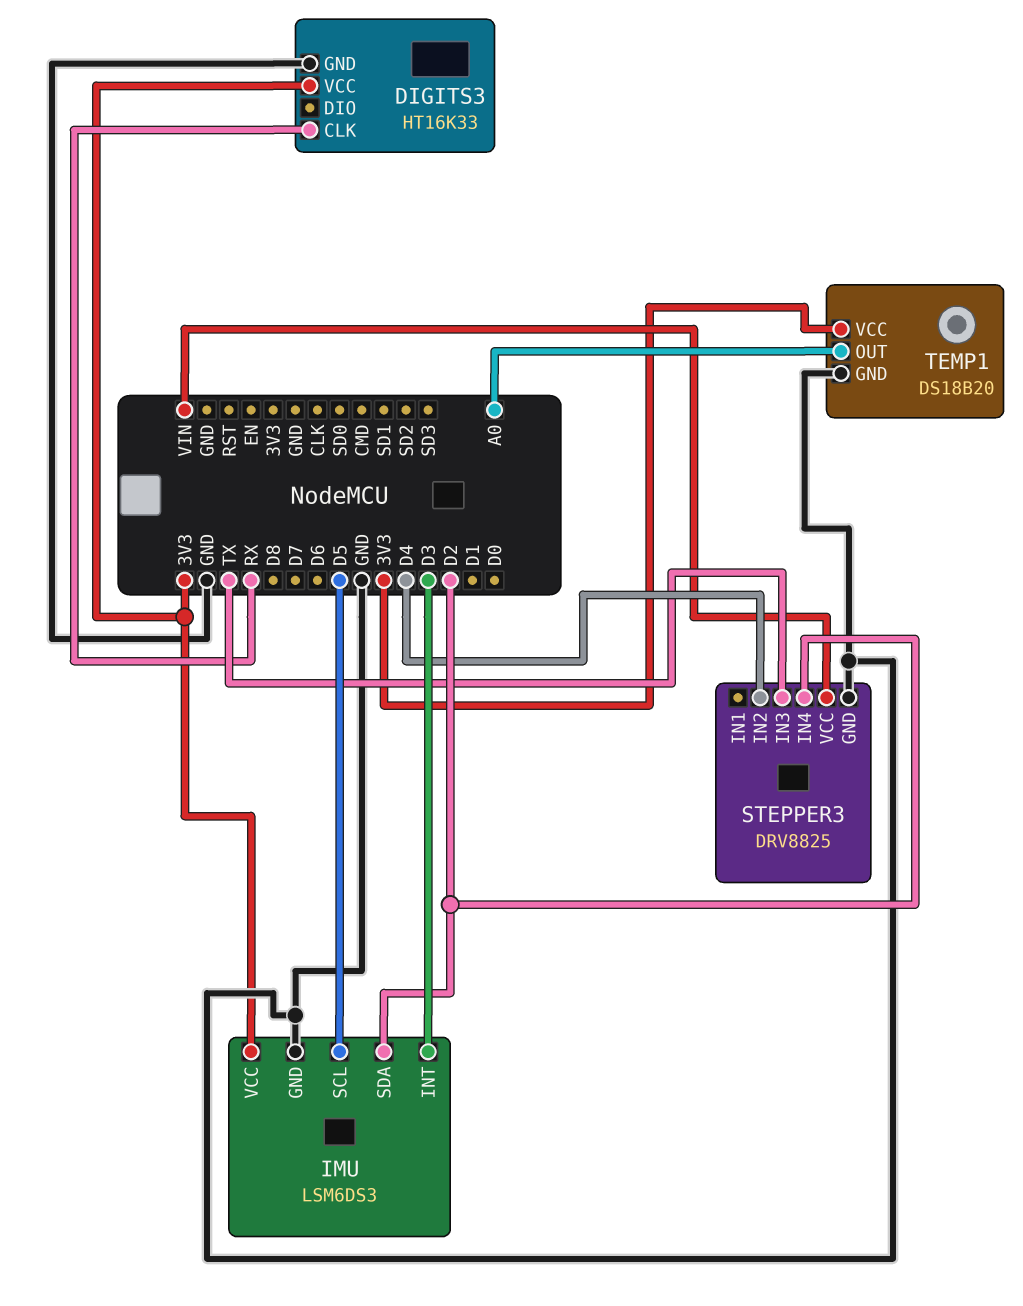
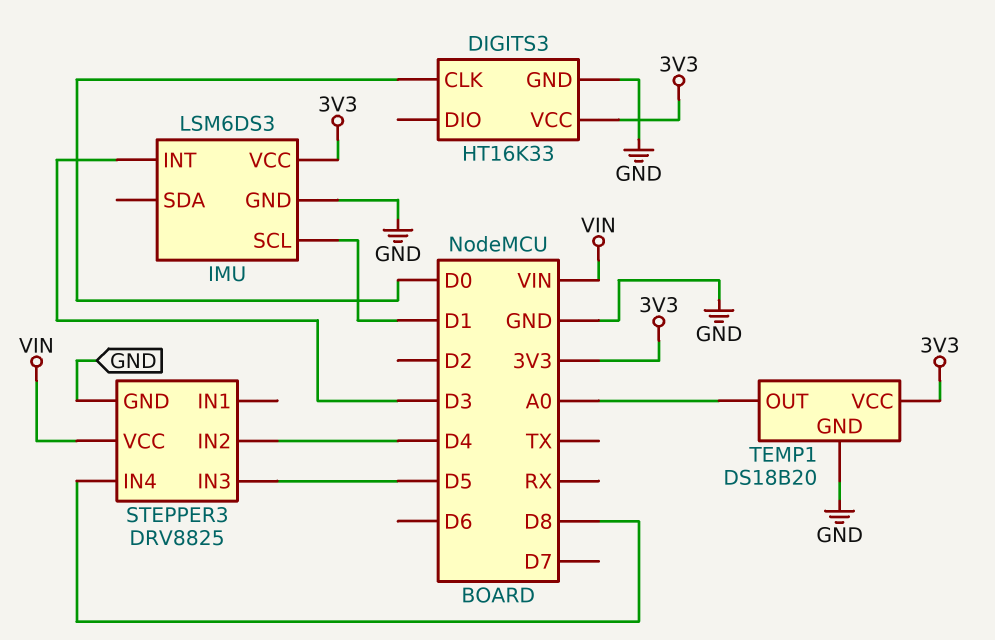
DIGITS3 pin CLK: RX -> D0
IMU pin SCL: D5 -> D1
IMU pin SDA: D2 -> none
STEPPER3 pin IN3: TX -> D5
STEPPER3 pin IN4: D2 -> D8

